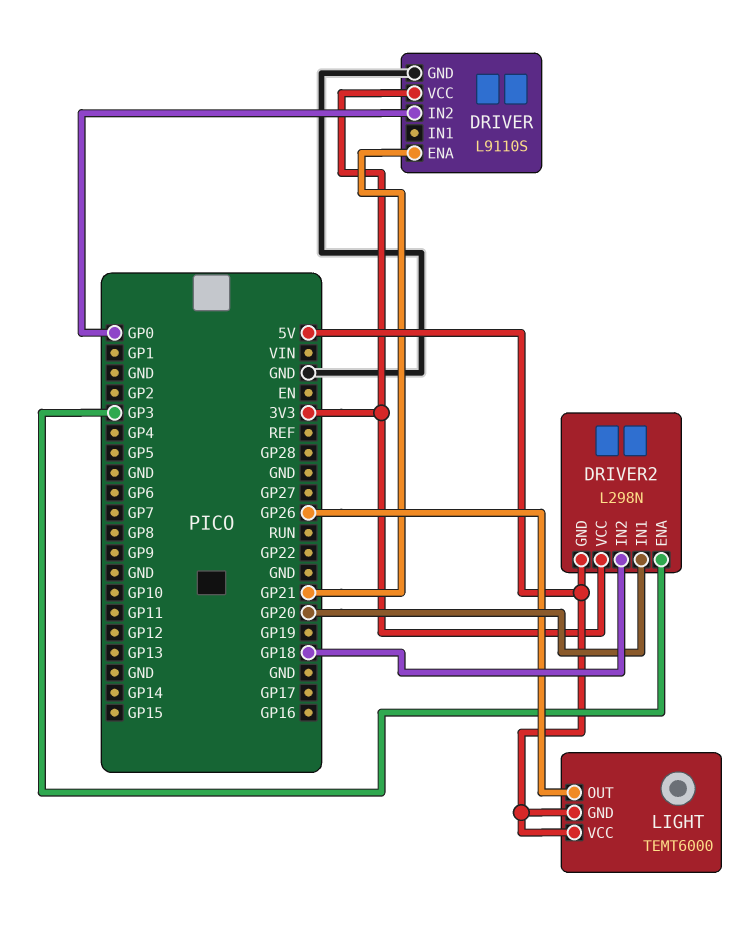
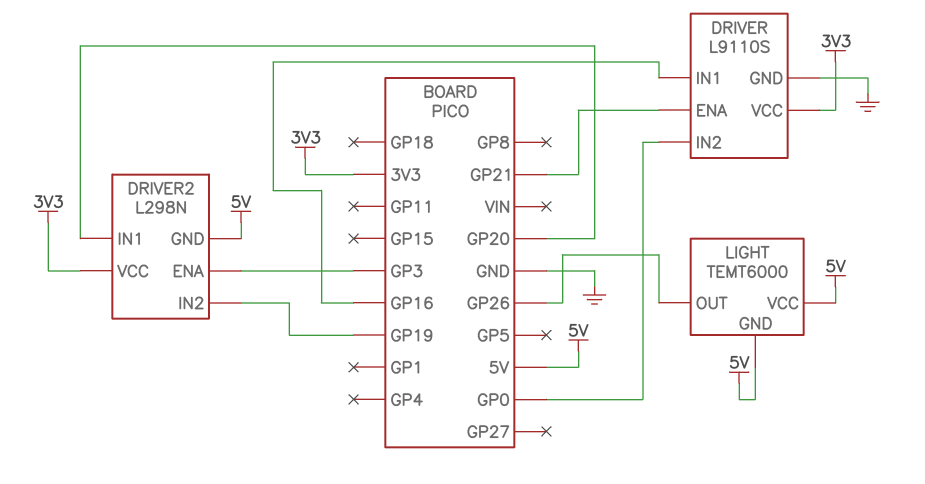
DRIVER pin IN1: none -> GP16
DRIVER2 pin IN2: GP18 -> GP19

